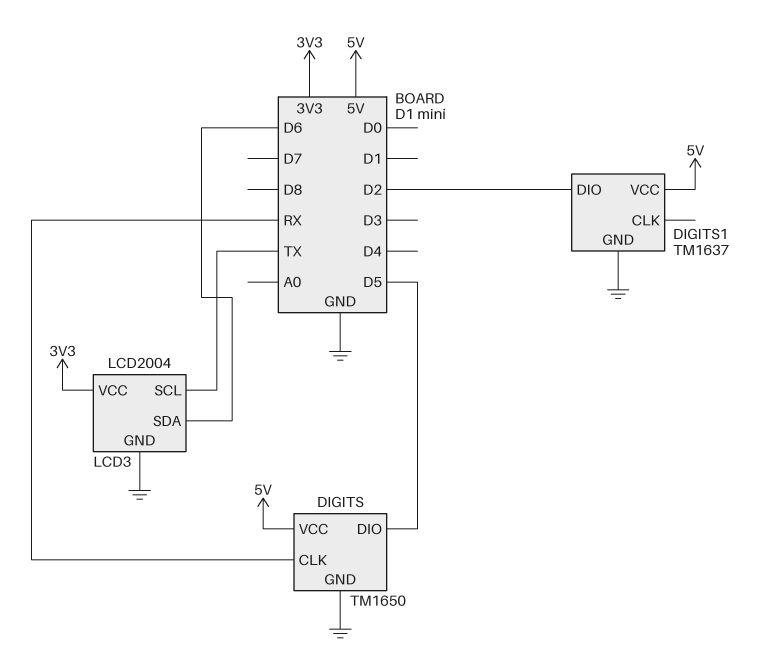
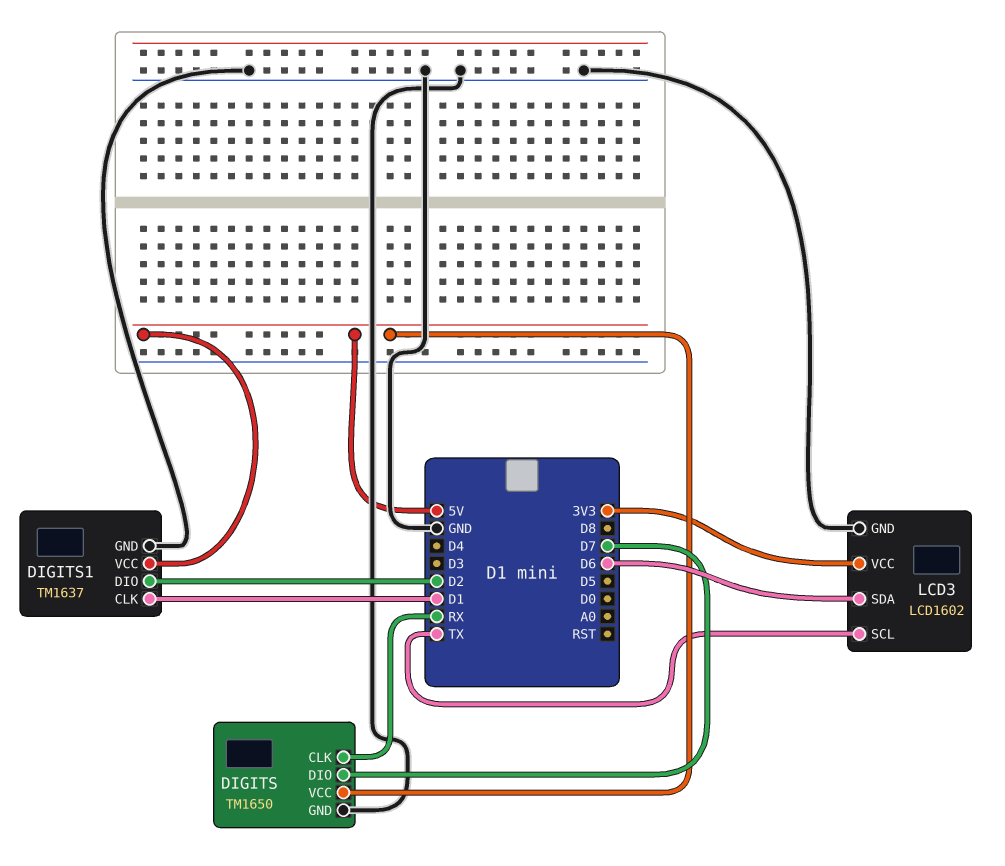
DIGITS pin DIO: D5 -> D7
DIGITS1 pin CLK: none -> D1
LCD3: LCD2004 -> LCD1602

